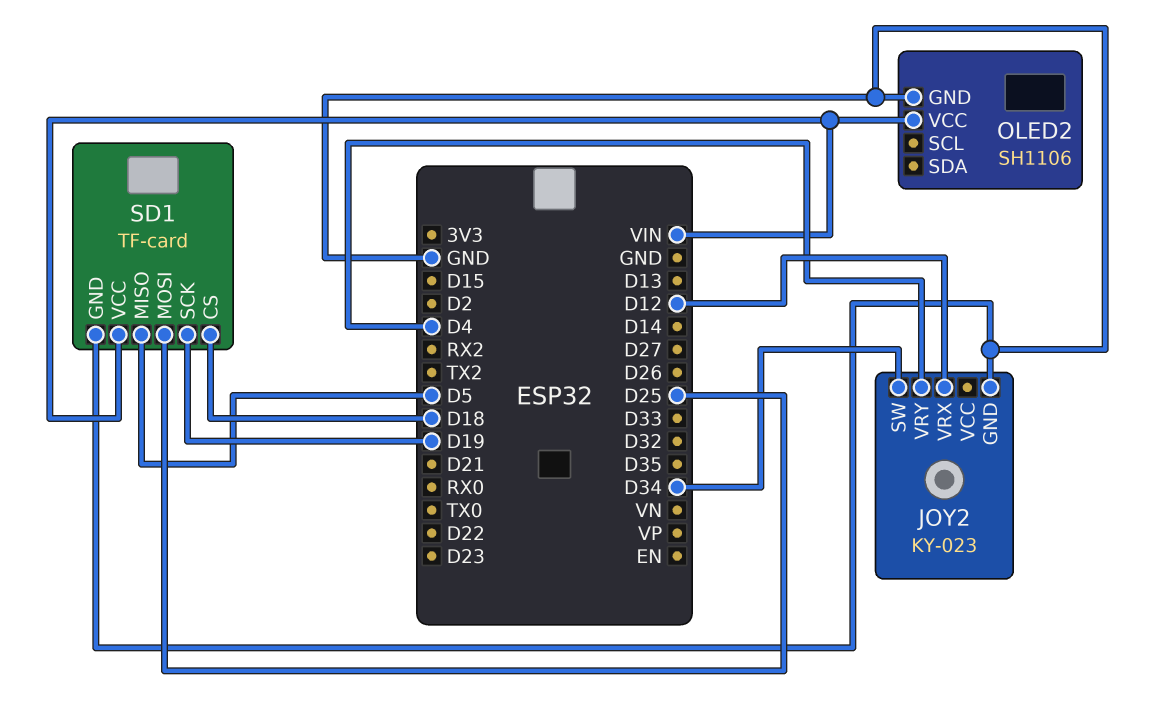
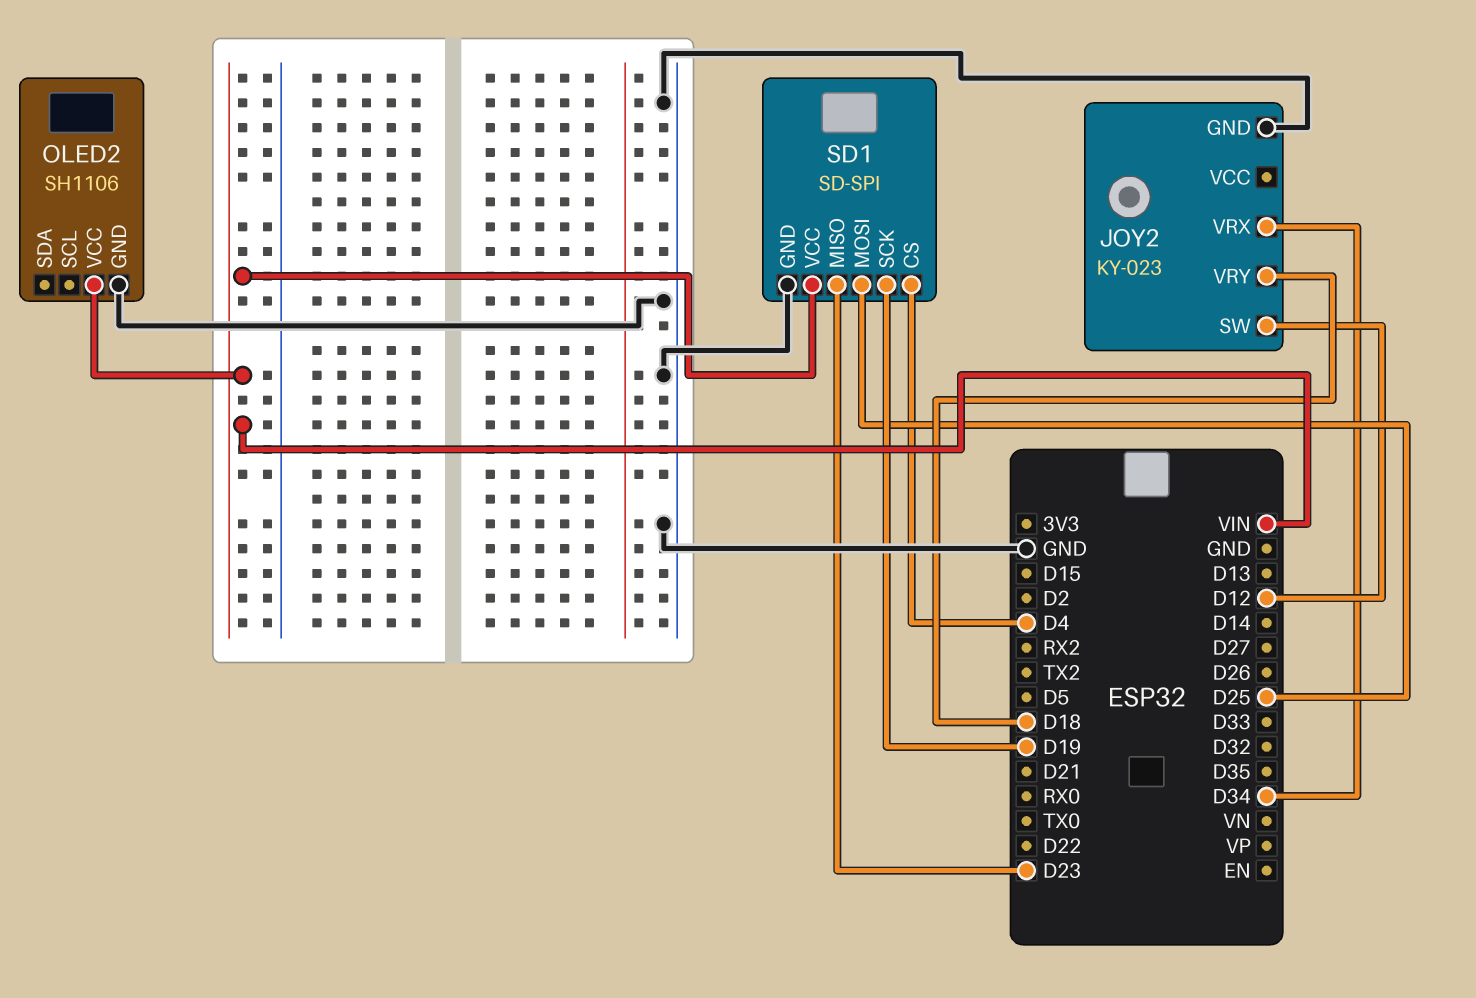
JOY2 pin SW: D34 -> D12
JOY2 pin VRX: D12 -> D34
JOY2 pin VRY: D4 -> D18
SD1: TF-card -> SD-SPI
SD1 pin CS: D18 -> D4
SD1 pin MISO: D5 -> D23

